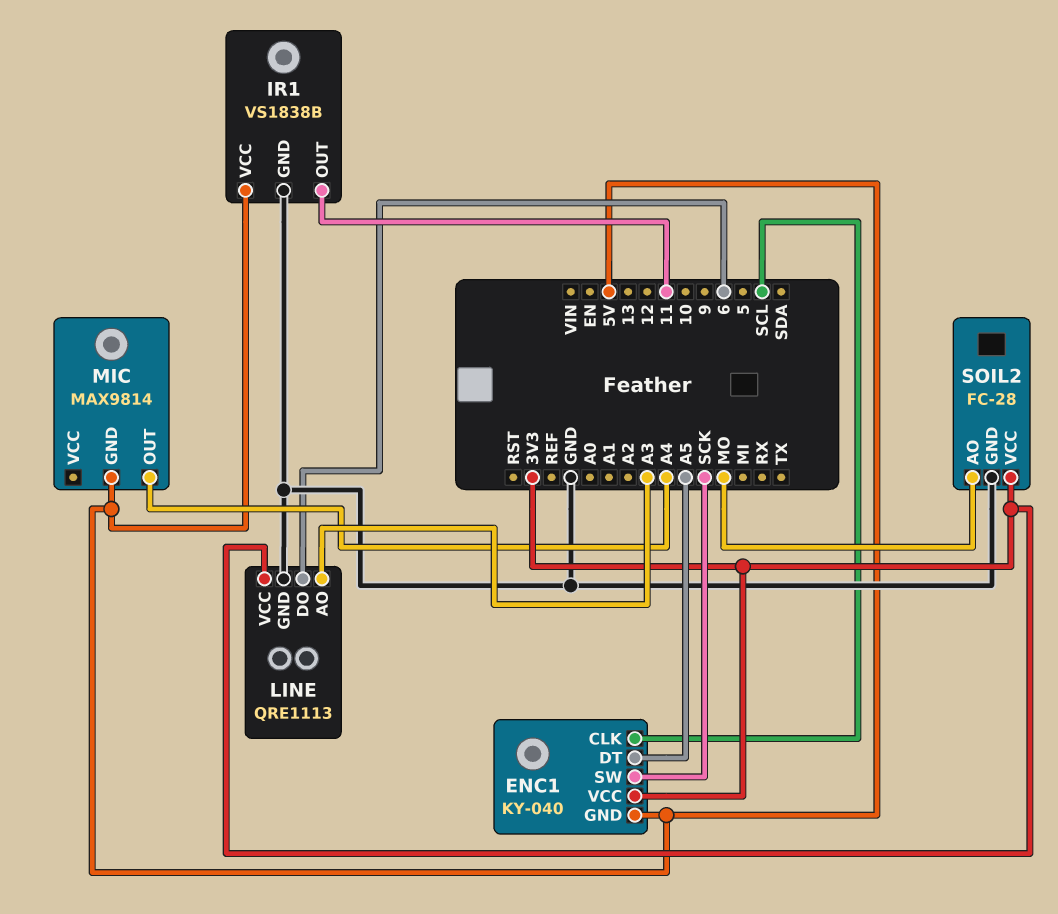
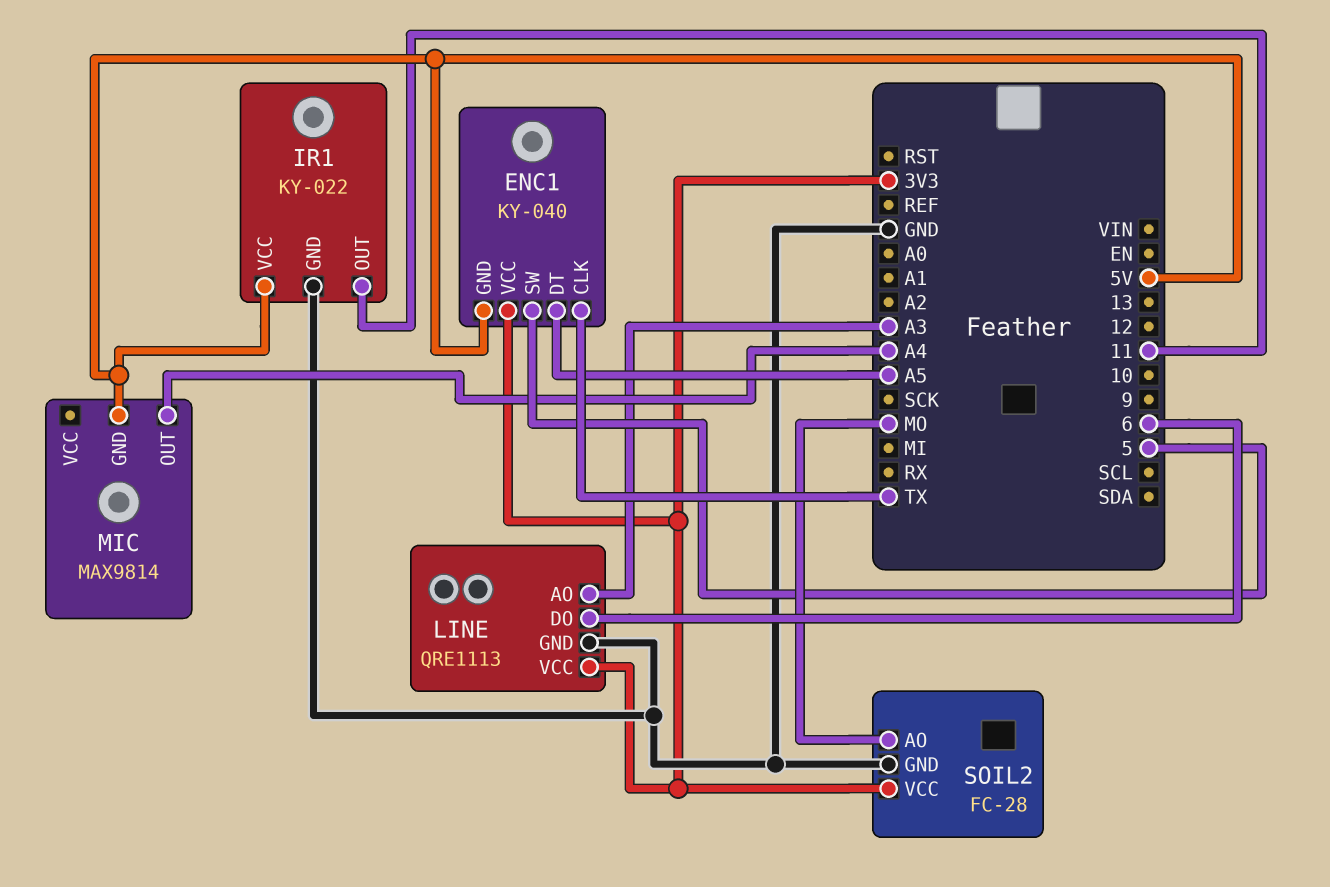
ENC1 pin CLK: SCL -> TX
ENC1 pin SW: SCK -> 5
IR1: VS1838B -> KY-022

